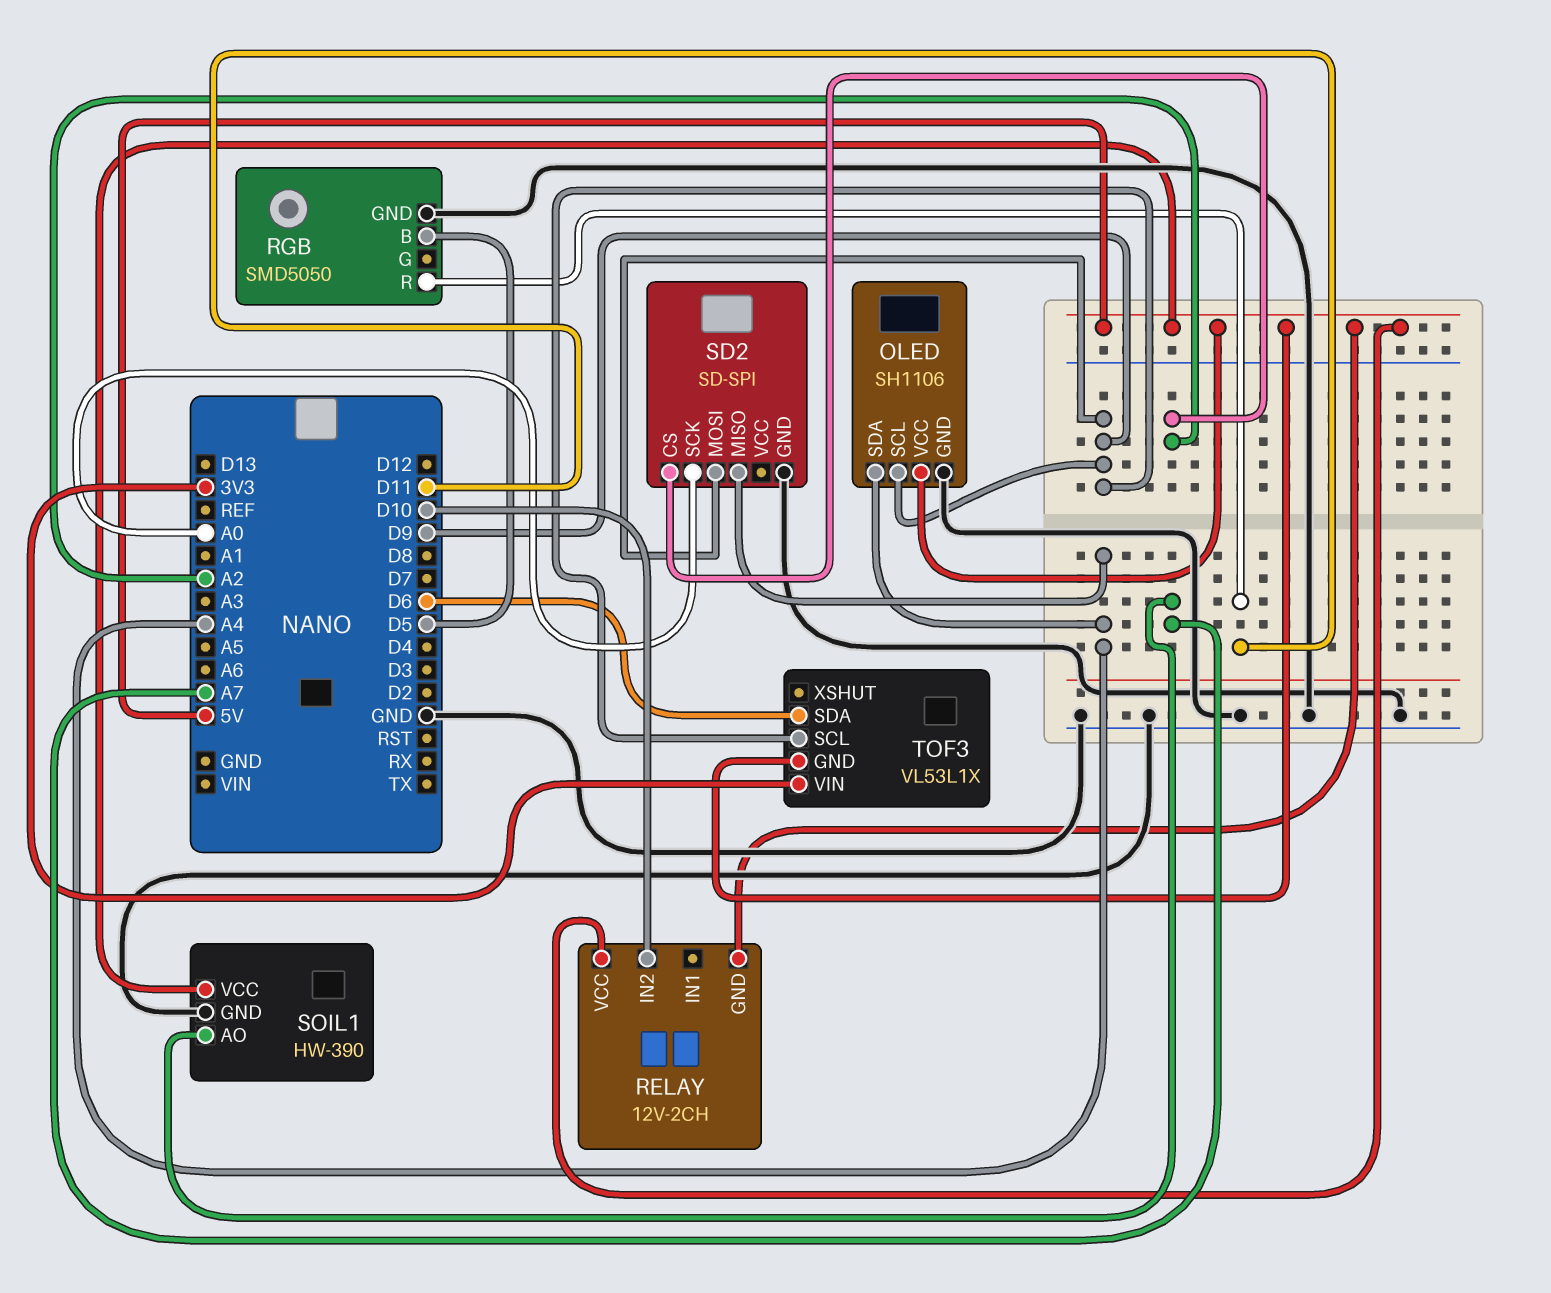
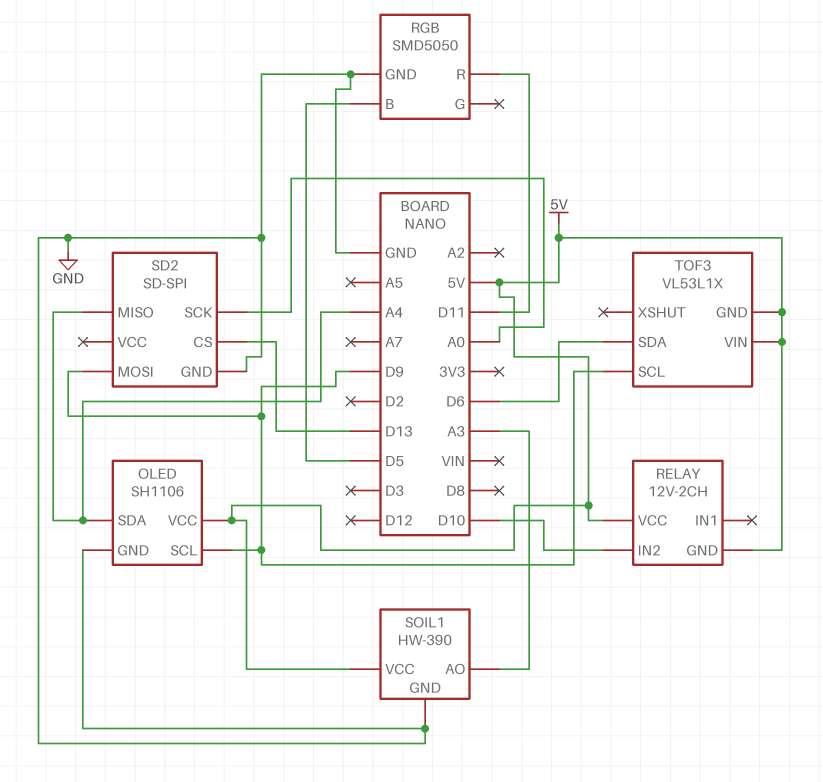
SD2 pin CS: A2 -> D13
SOIL1 pin AO: A7 -> A3
TOF3 pin VIN: 3V3 -> 5V

